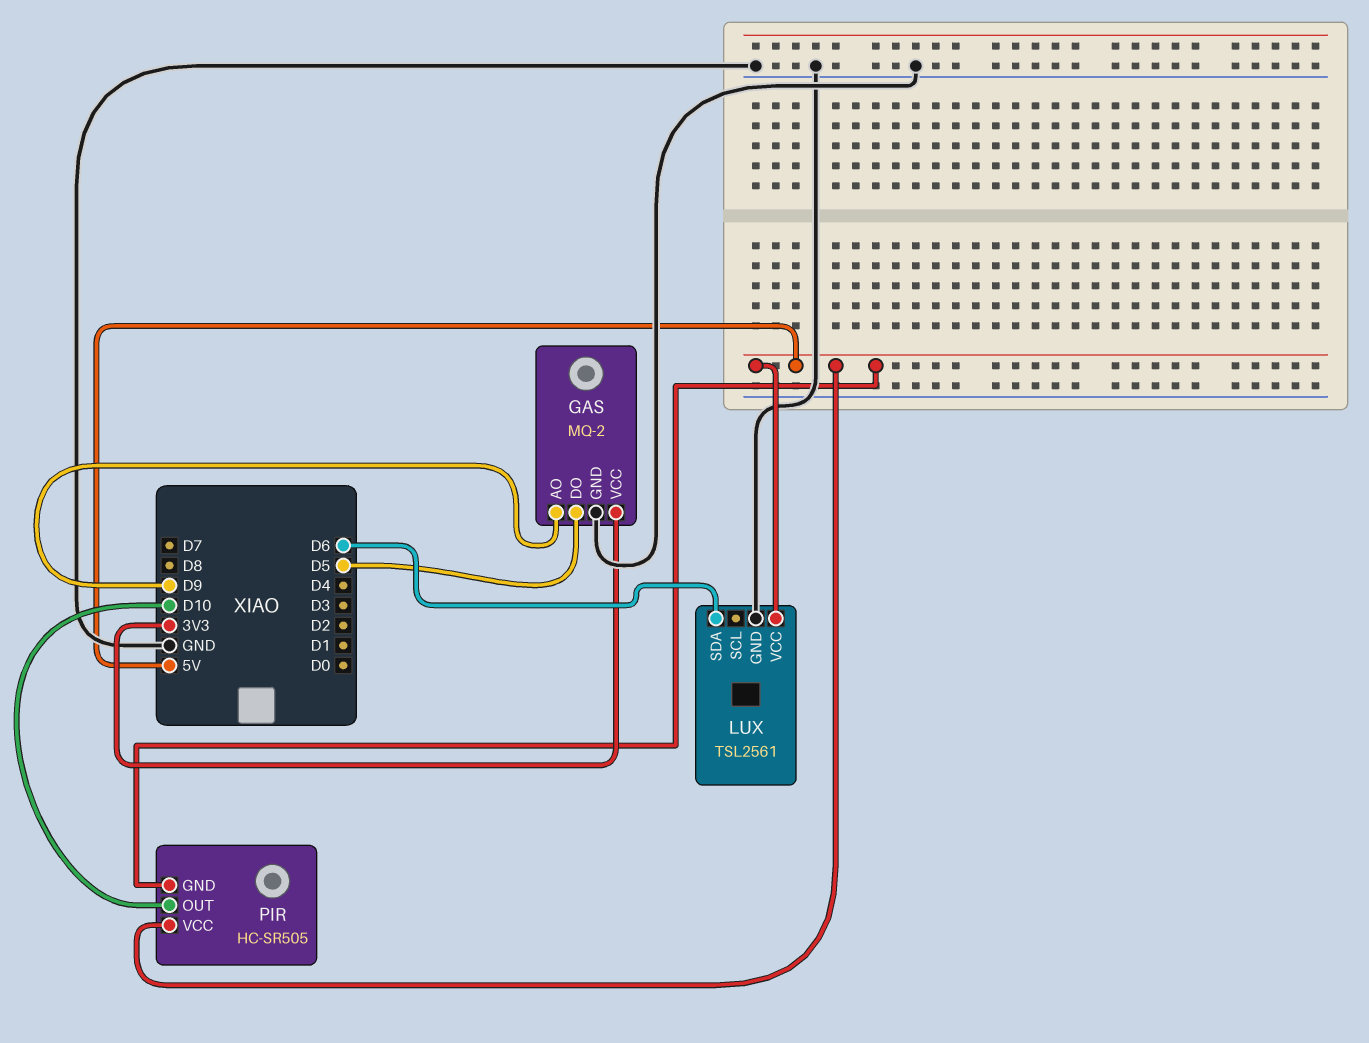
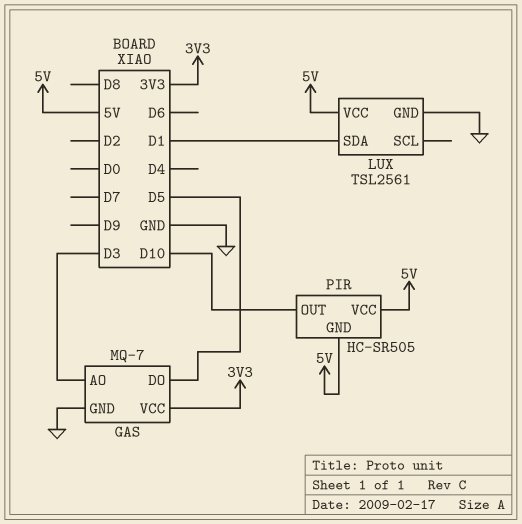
GAS: MQ-2 -> MQ-7
GAS pin AO: D9 -> D3
LUX pin SDA: D6 -> D1

